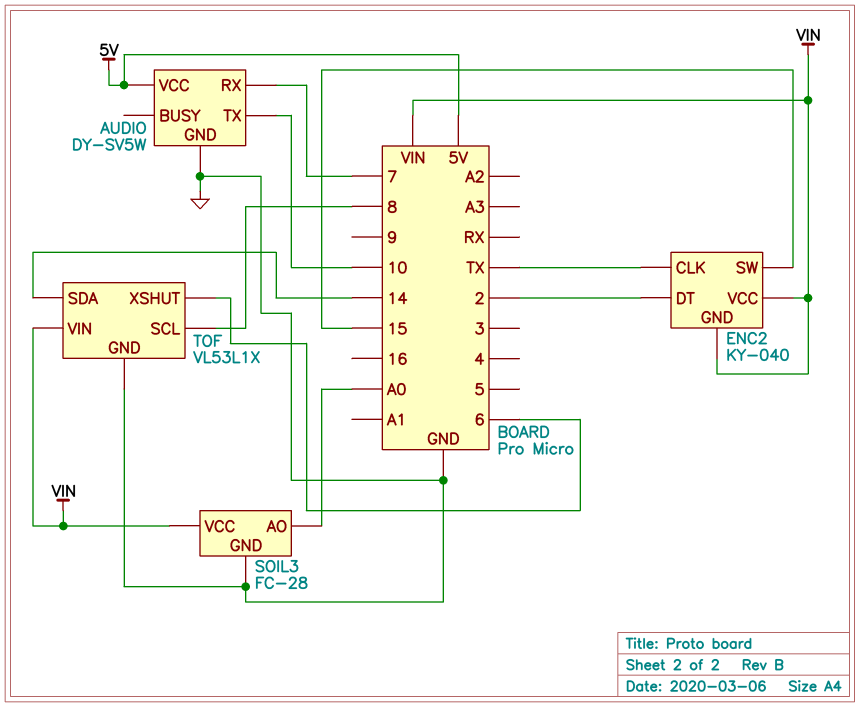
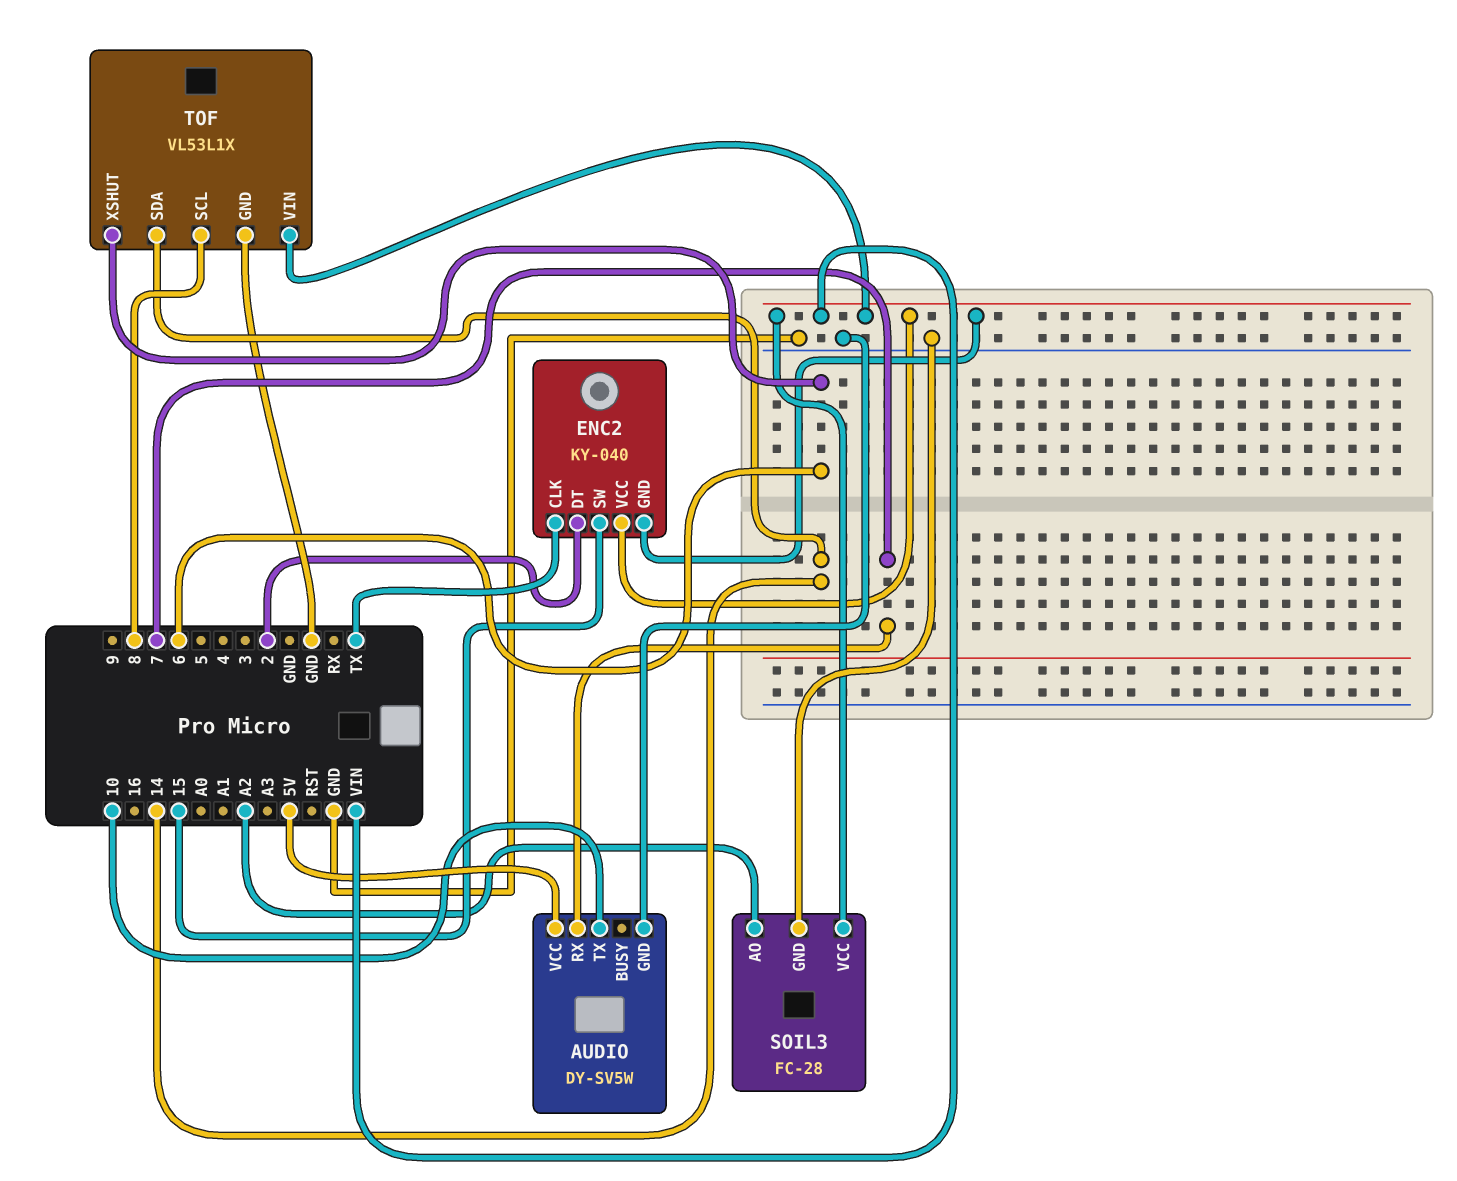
SOIL3 pin AO: A0 -> A2

